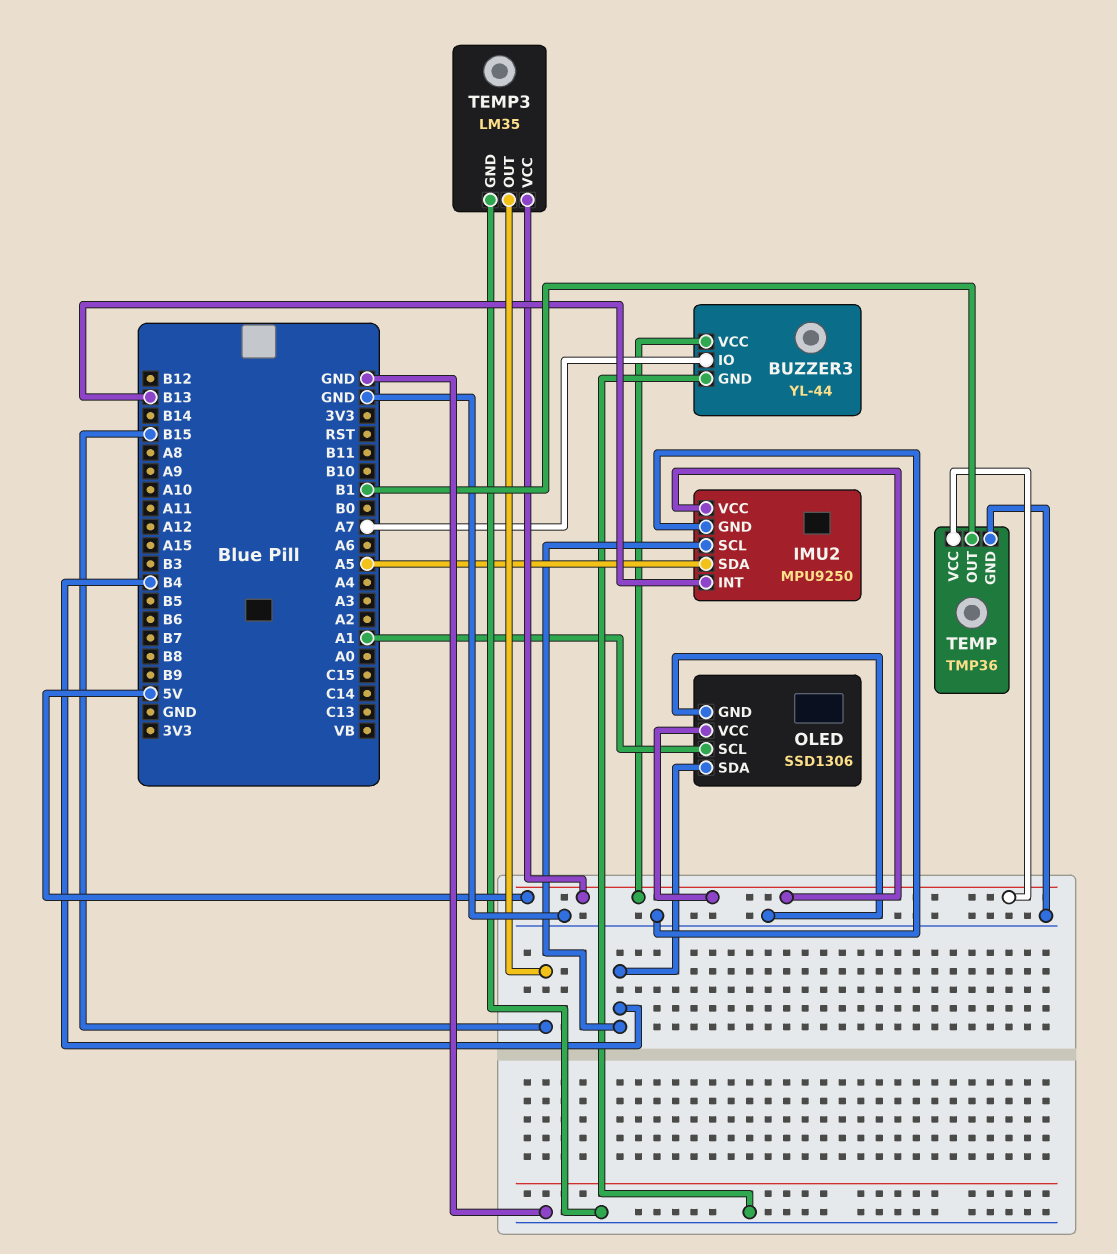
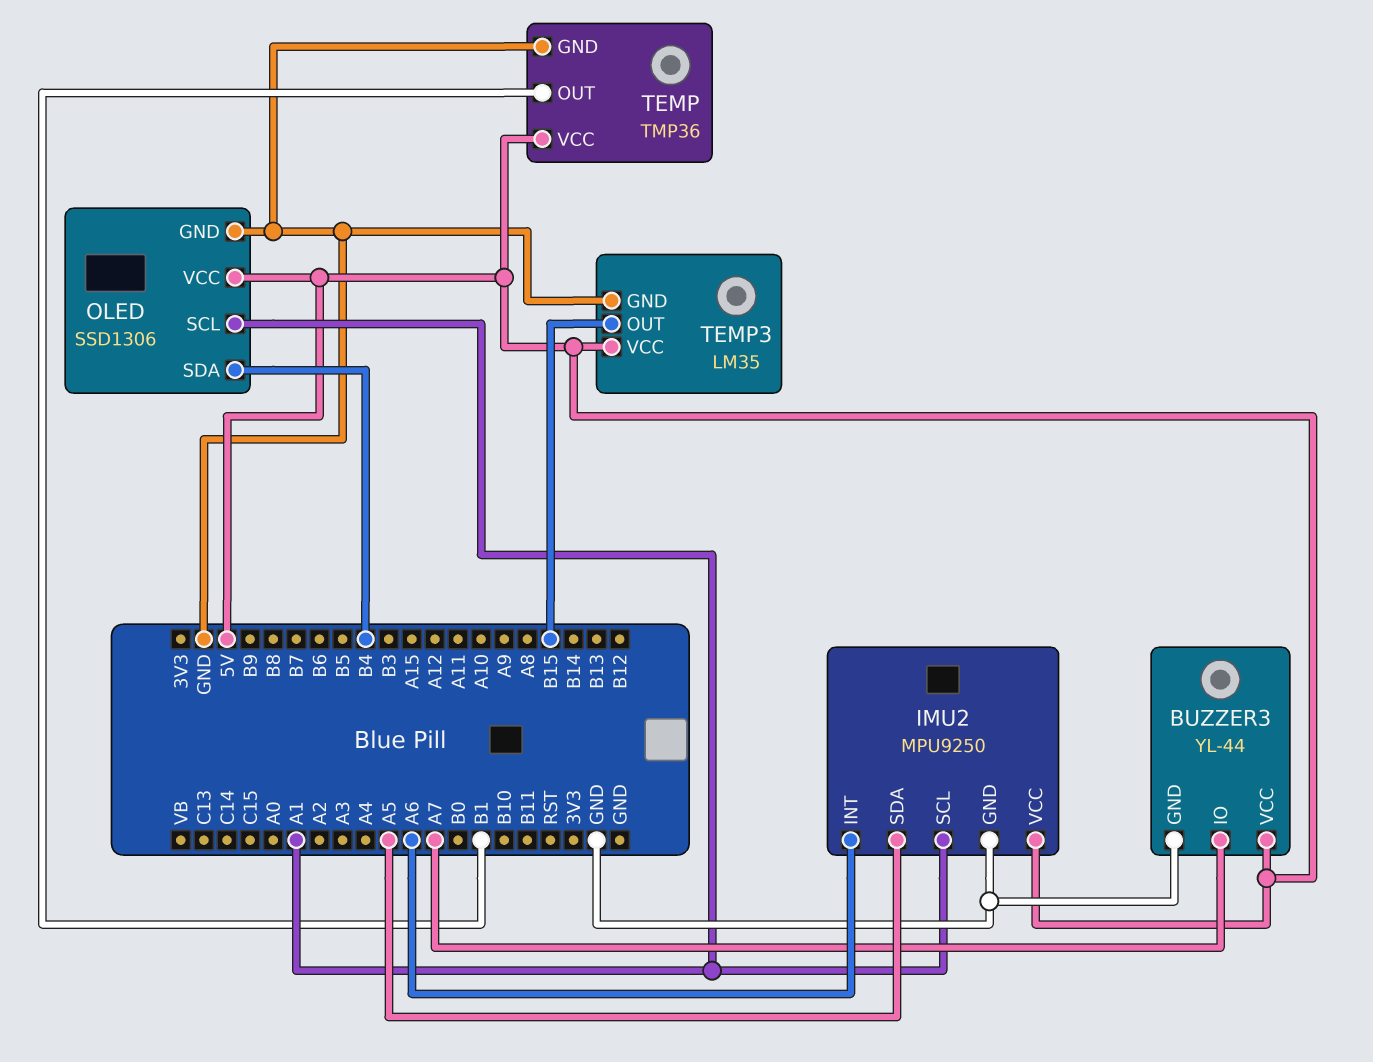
IMU2 pin INT: B13 -> A6
IMU2 pin SCL: B4 -> A1

